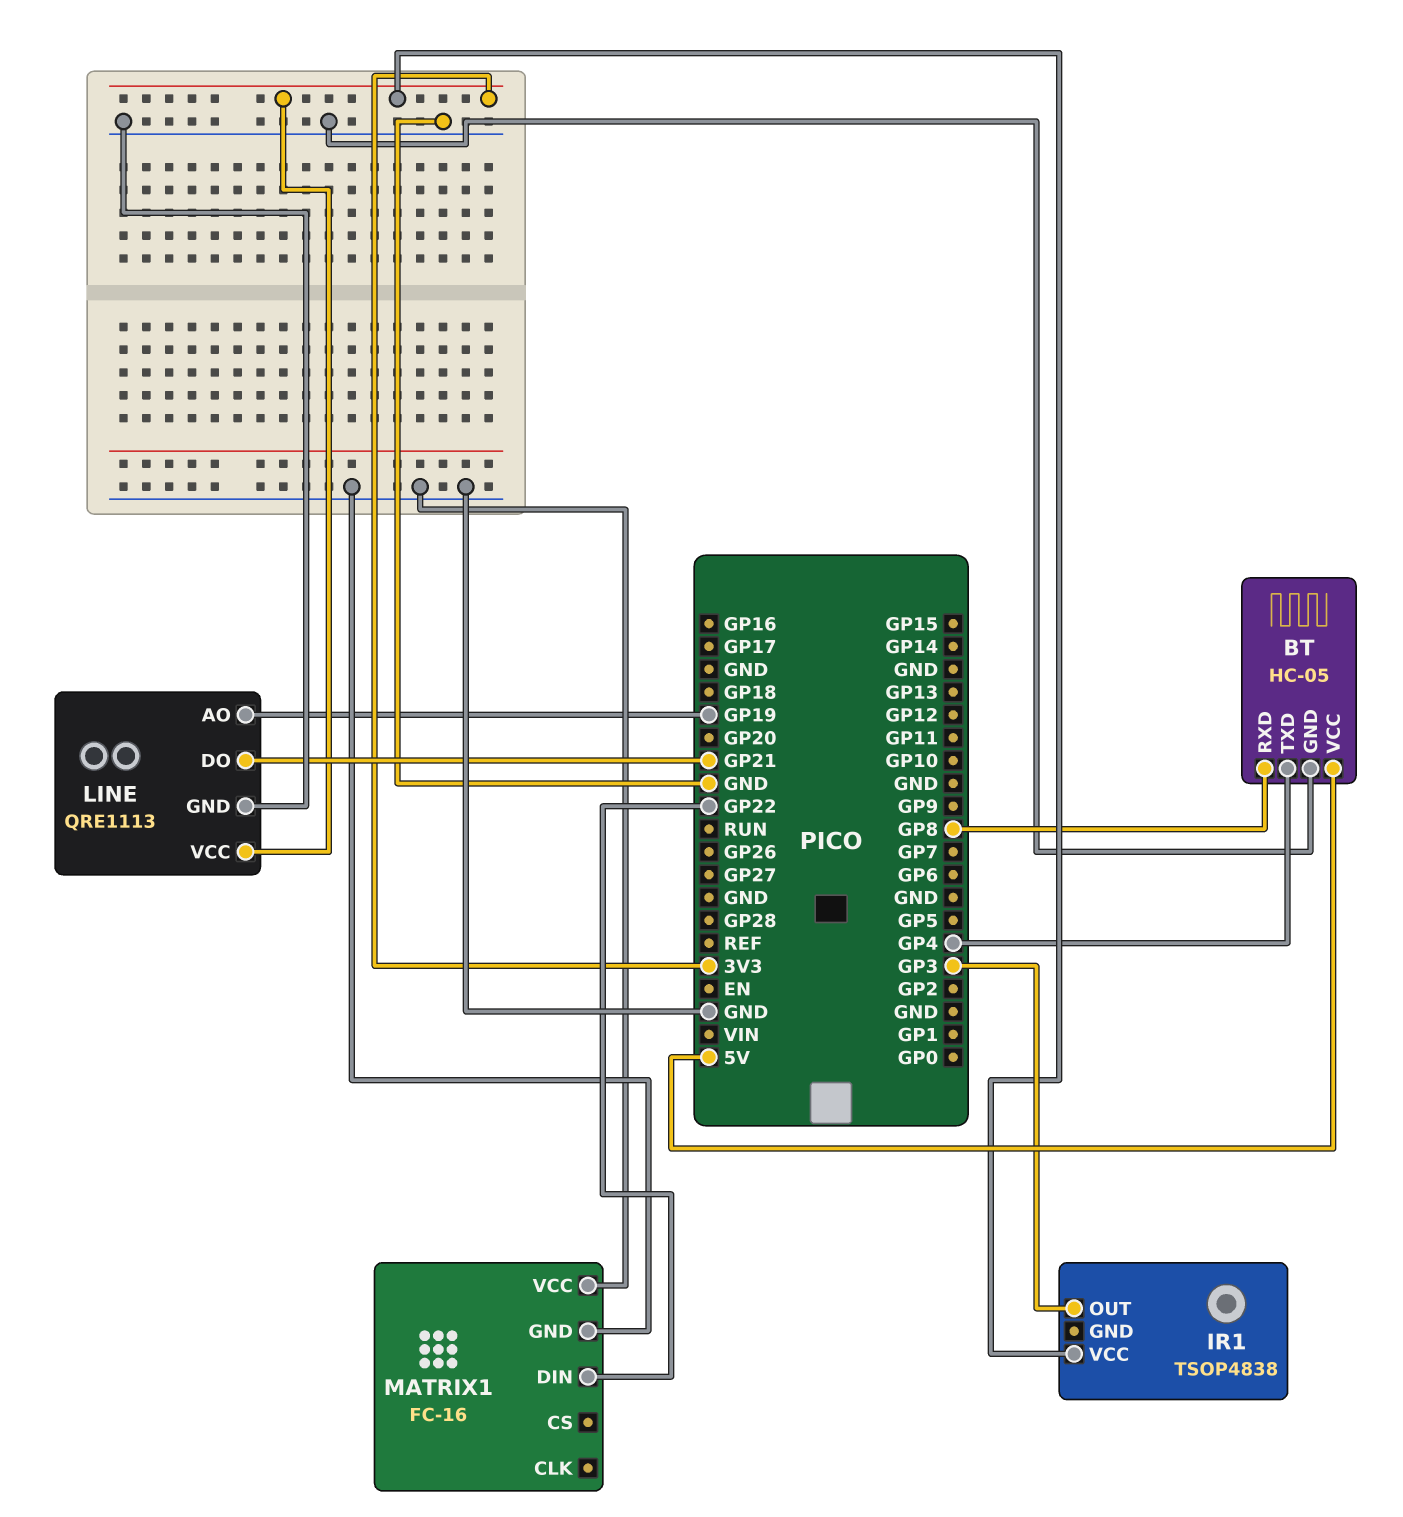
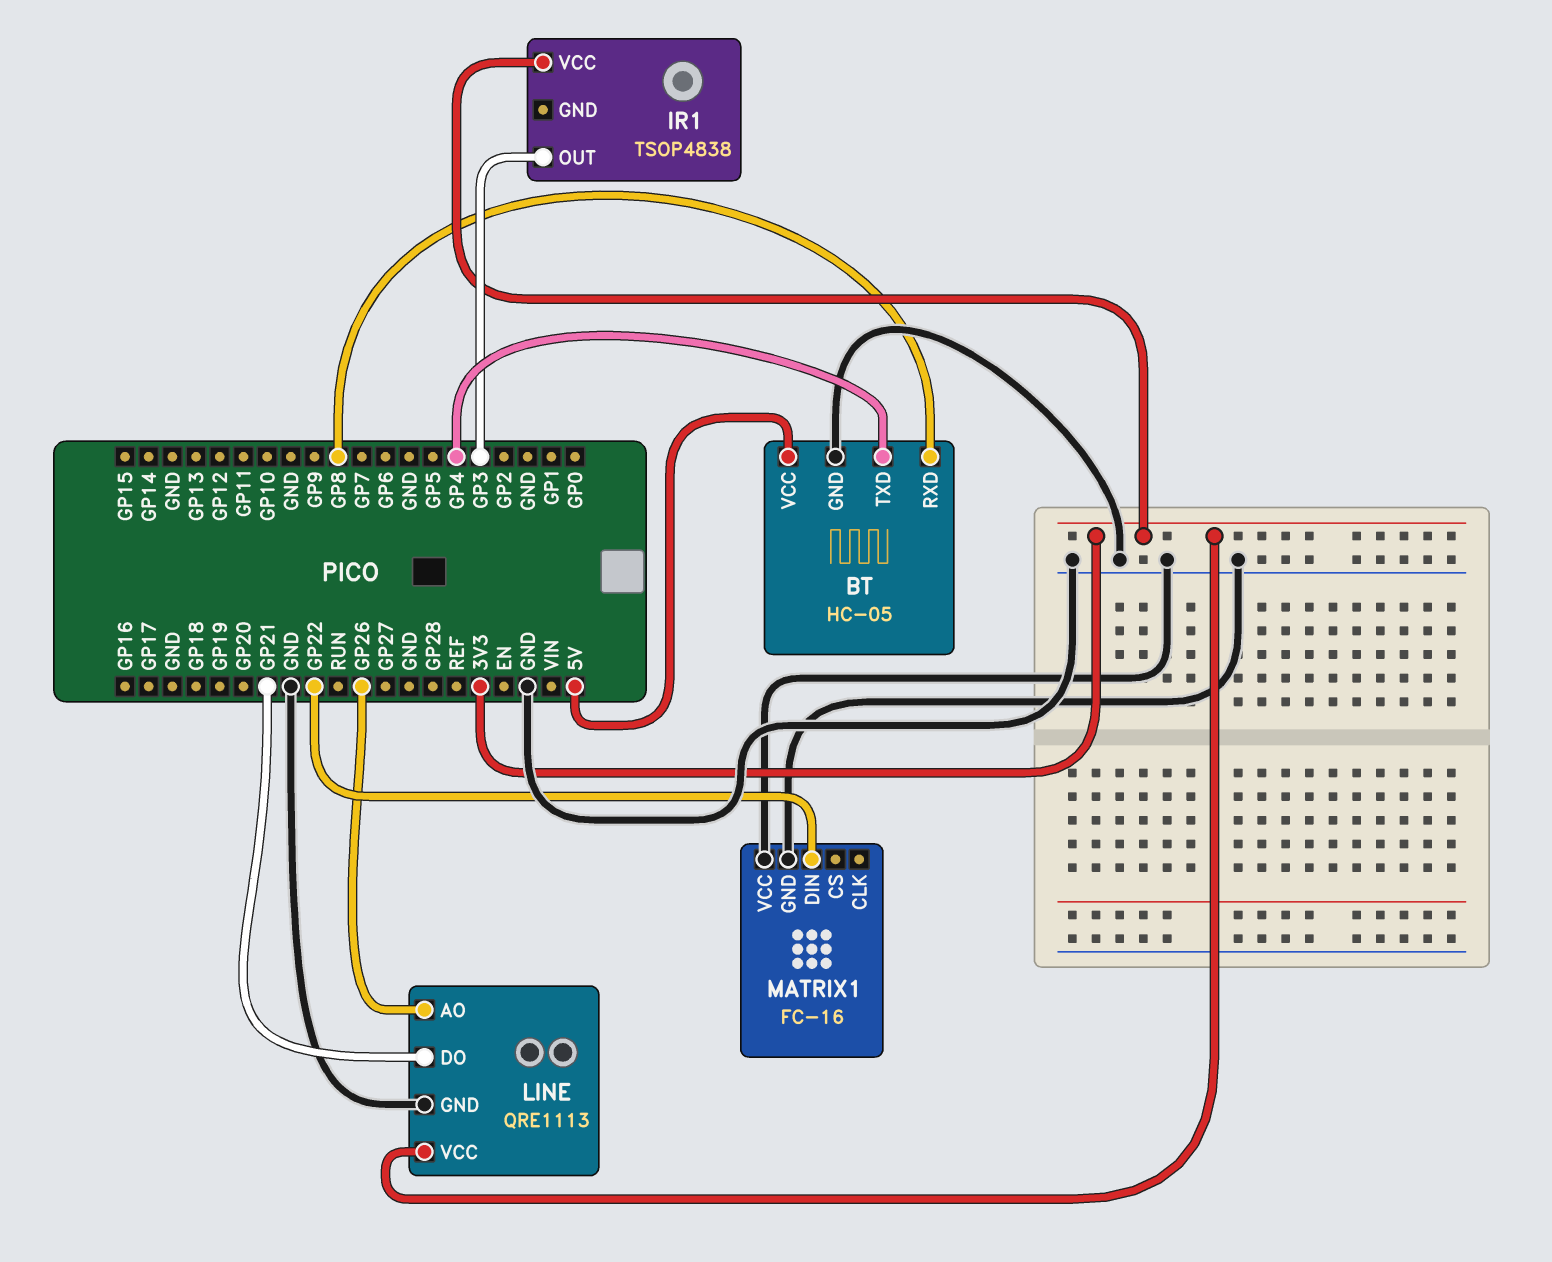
LINE pin AO: GP19 -> GP26

